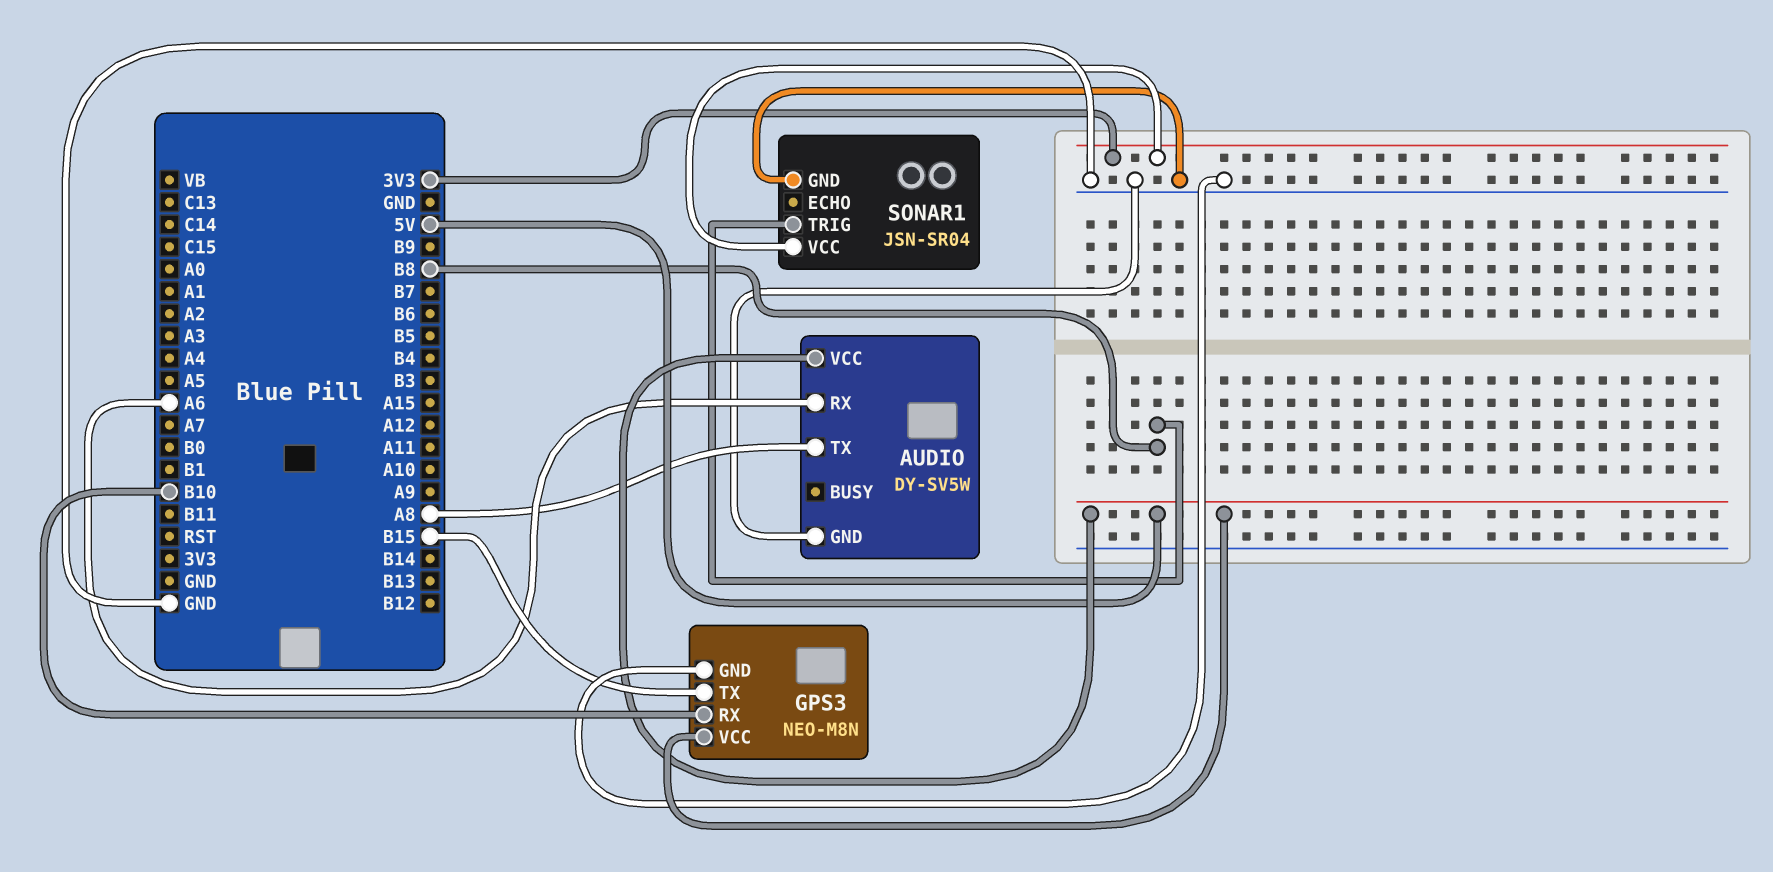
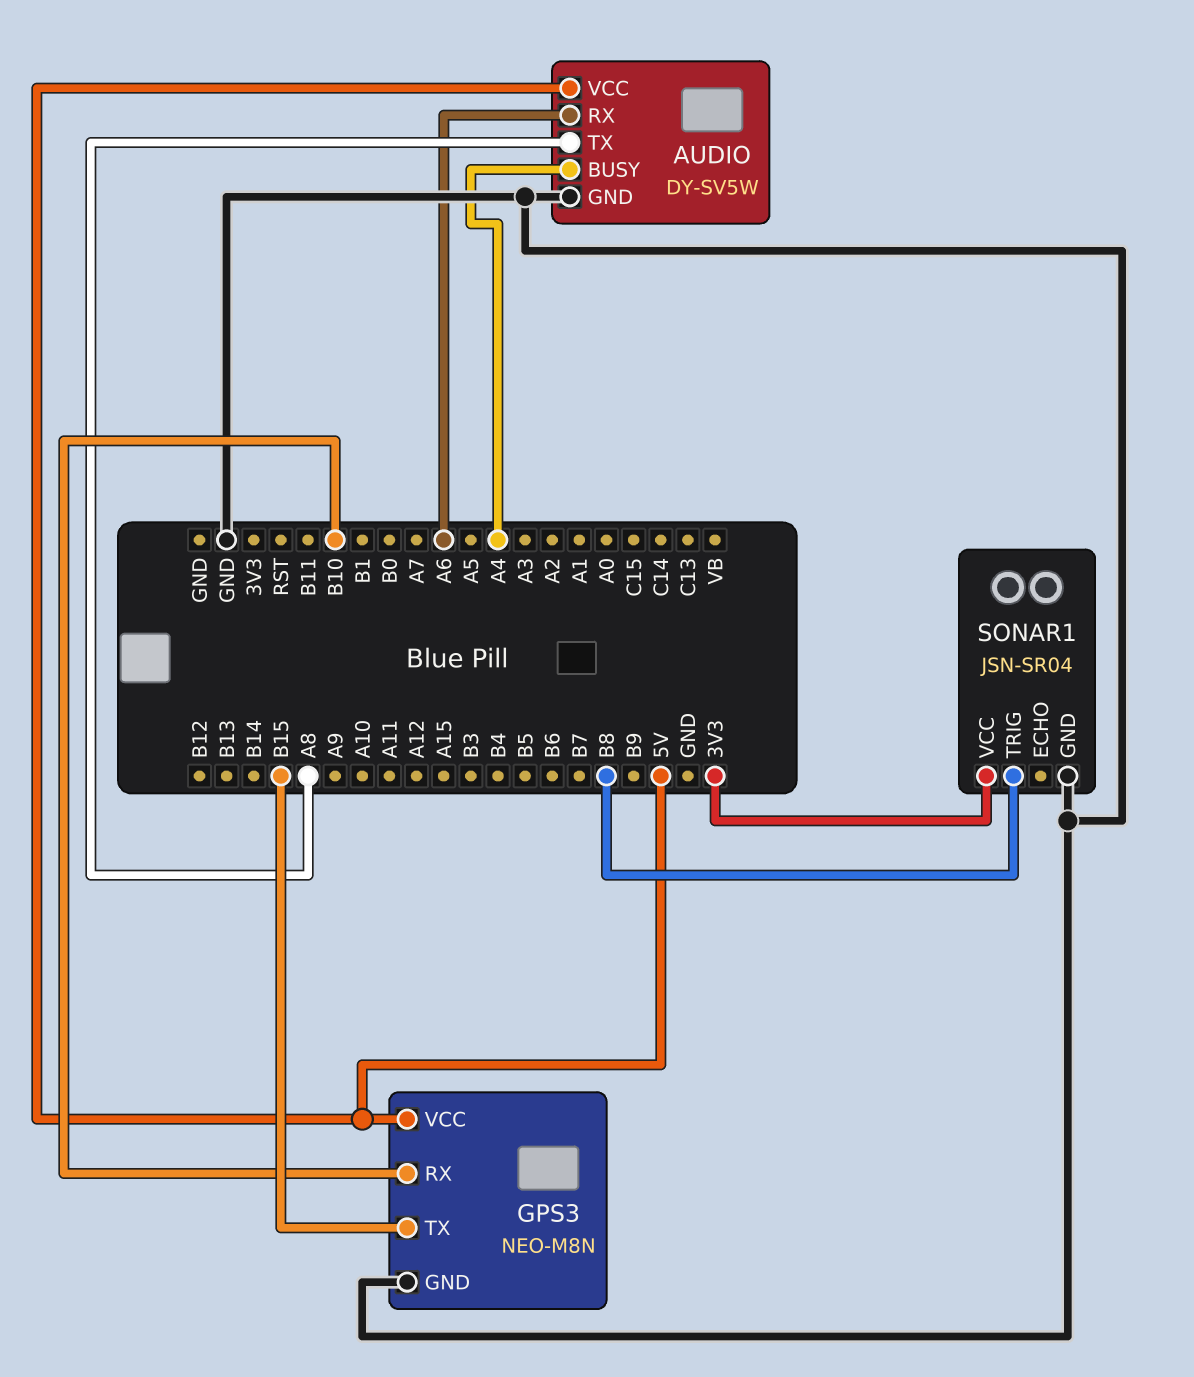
AUDIO pin BUSY: none -> A4

